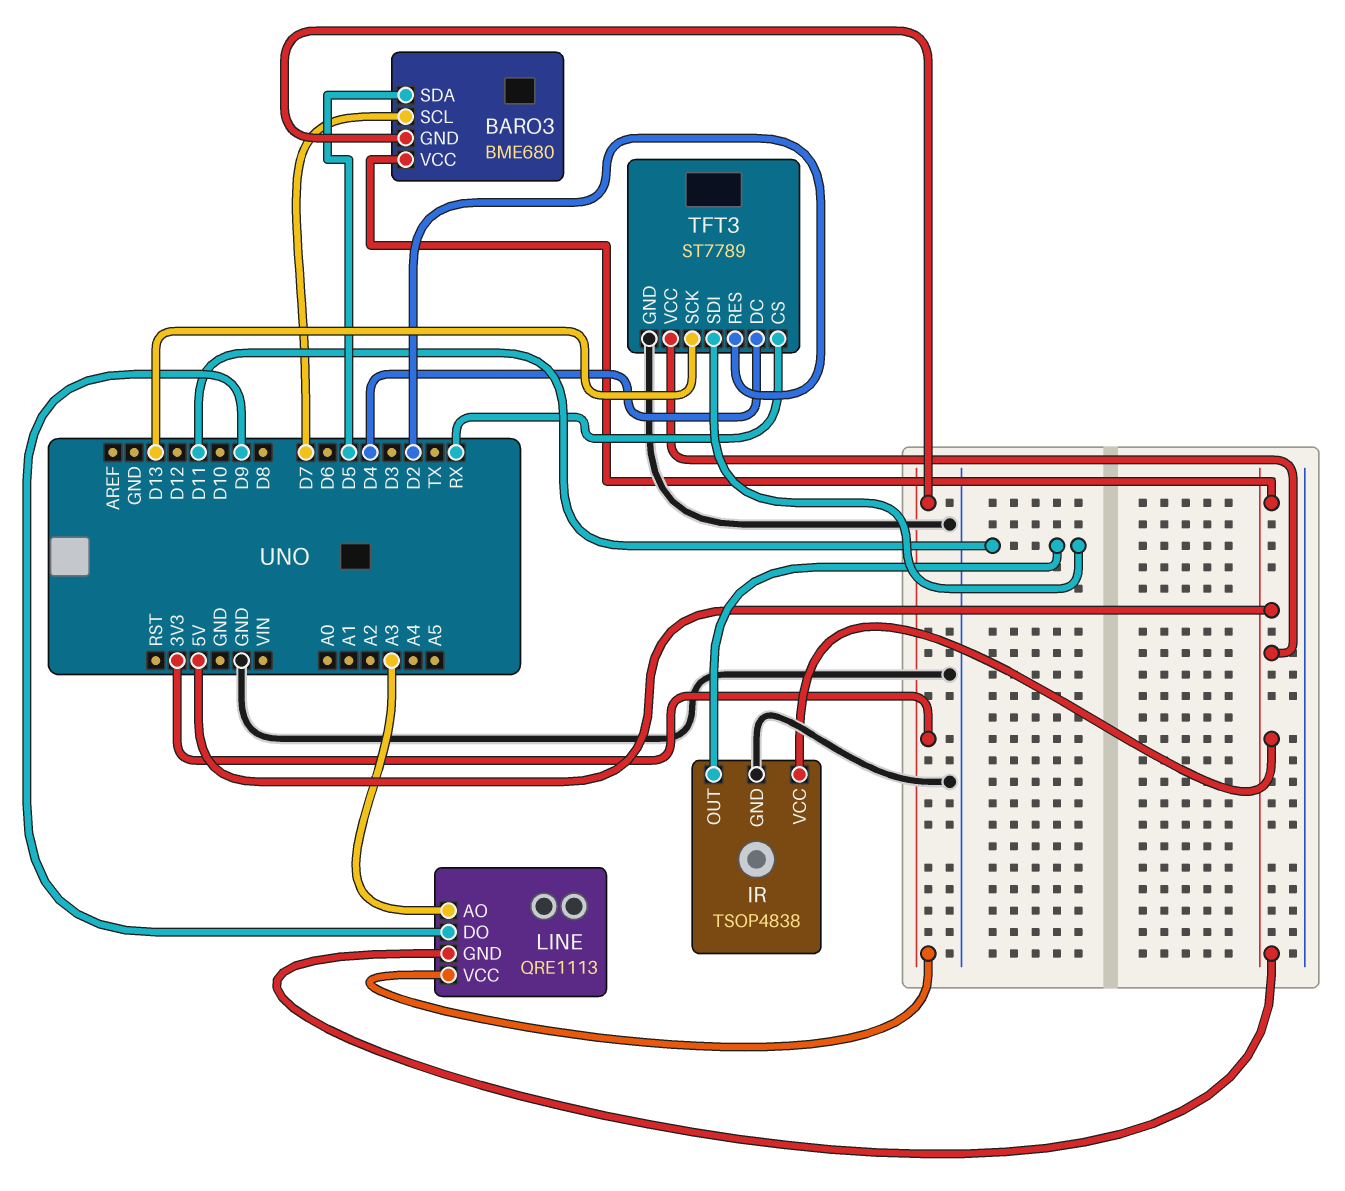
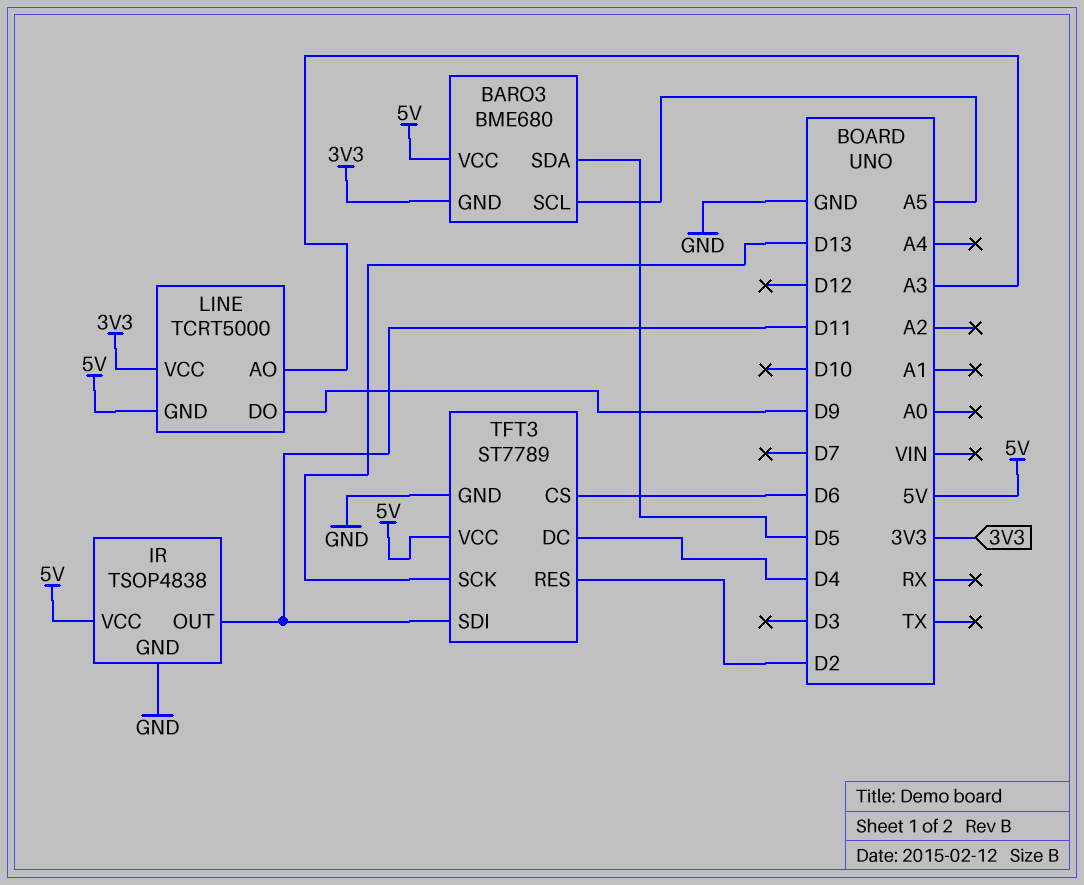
BARO3 pin SCL: D7 -> A5
LINE: QRE1113 -> TCRT5000
TFT3 pin CS: RX -> D6

